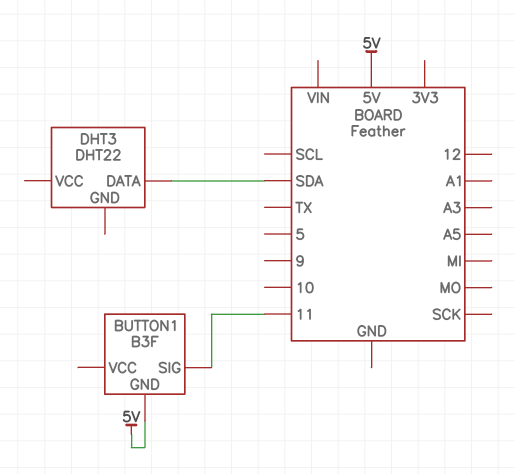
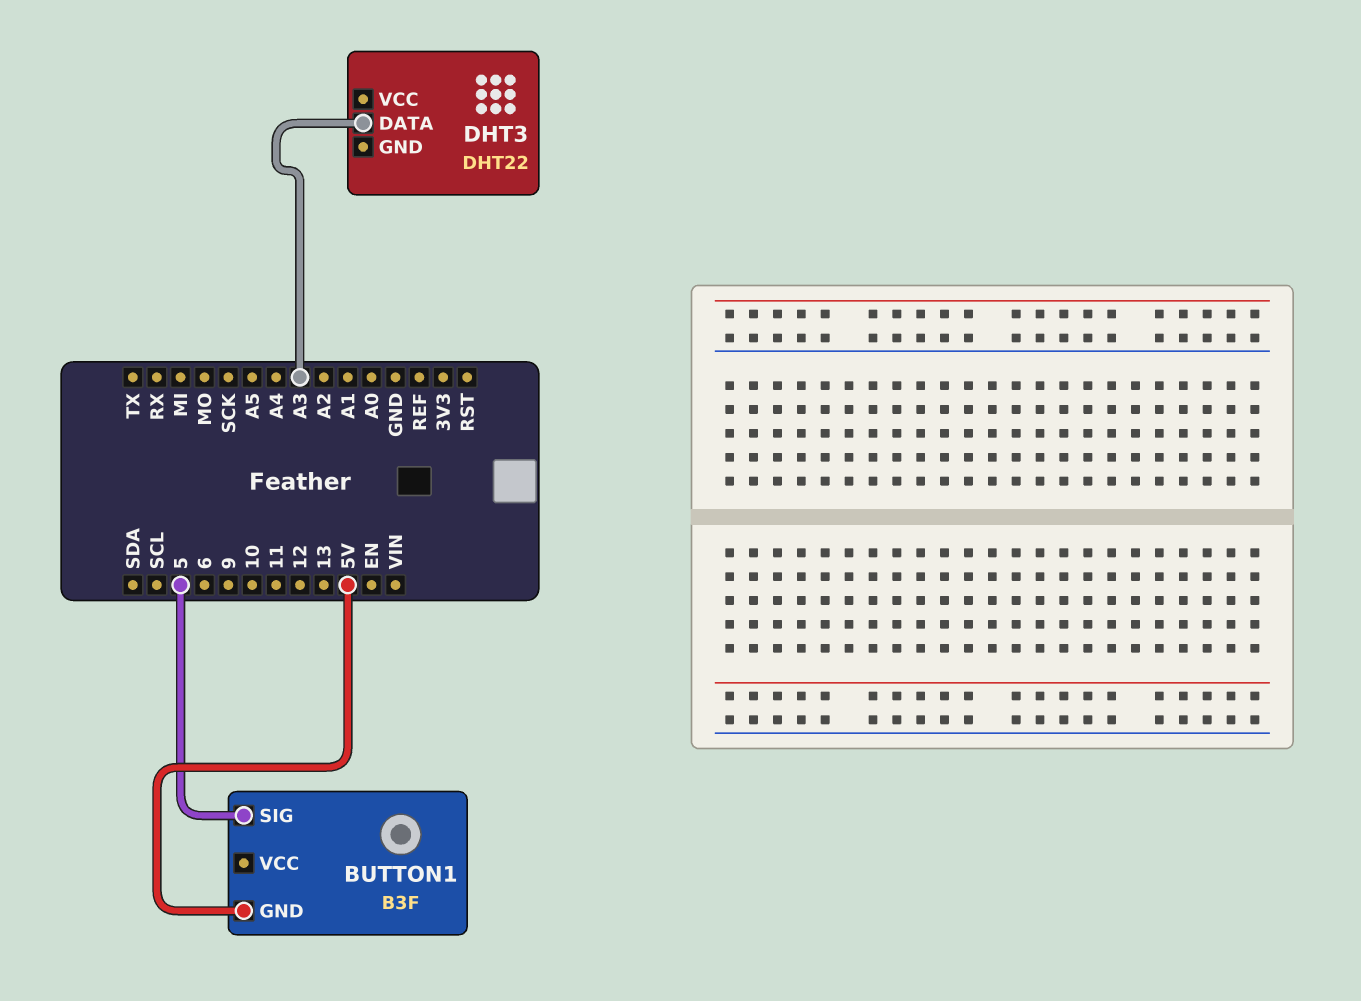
BUTTON1 pin SIG: 11 -> 5
DHT3 pin DATA: SDA -> A3

